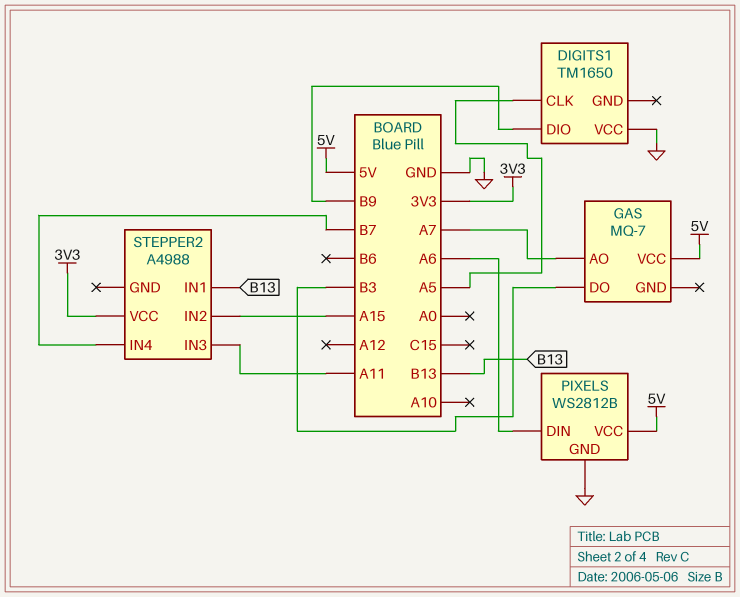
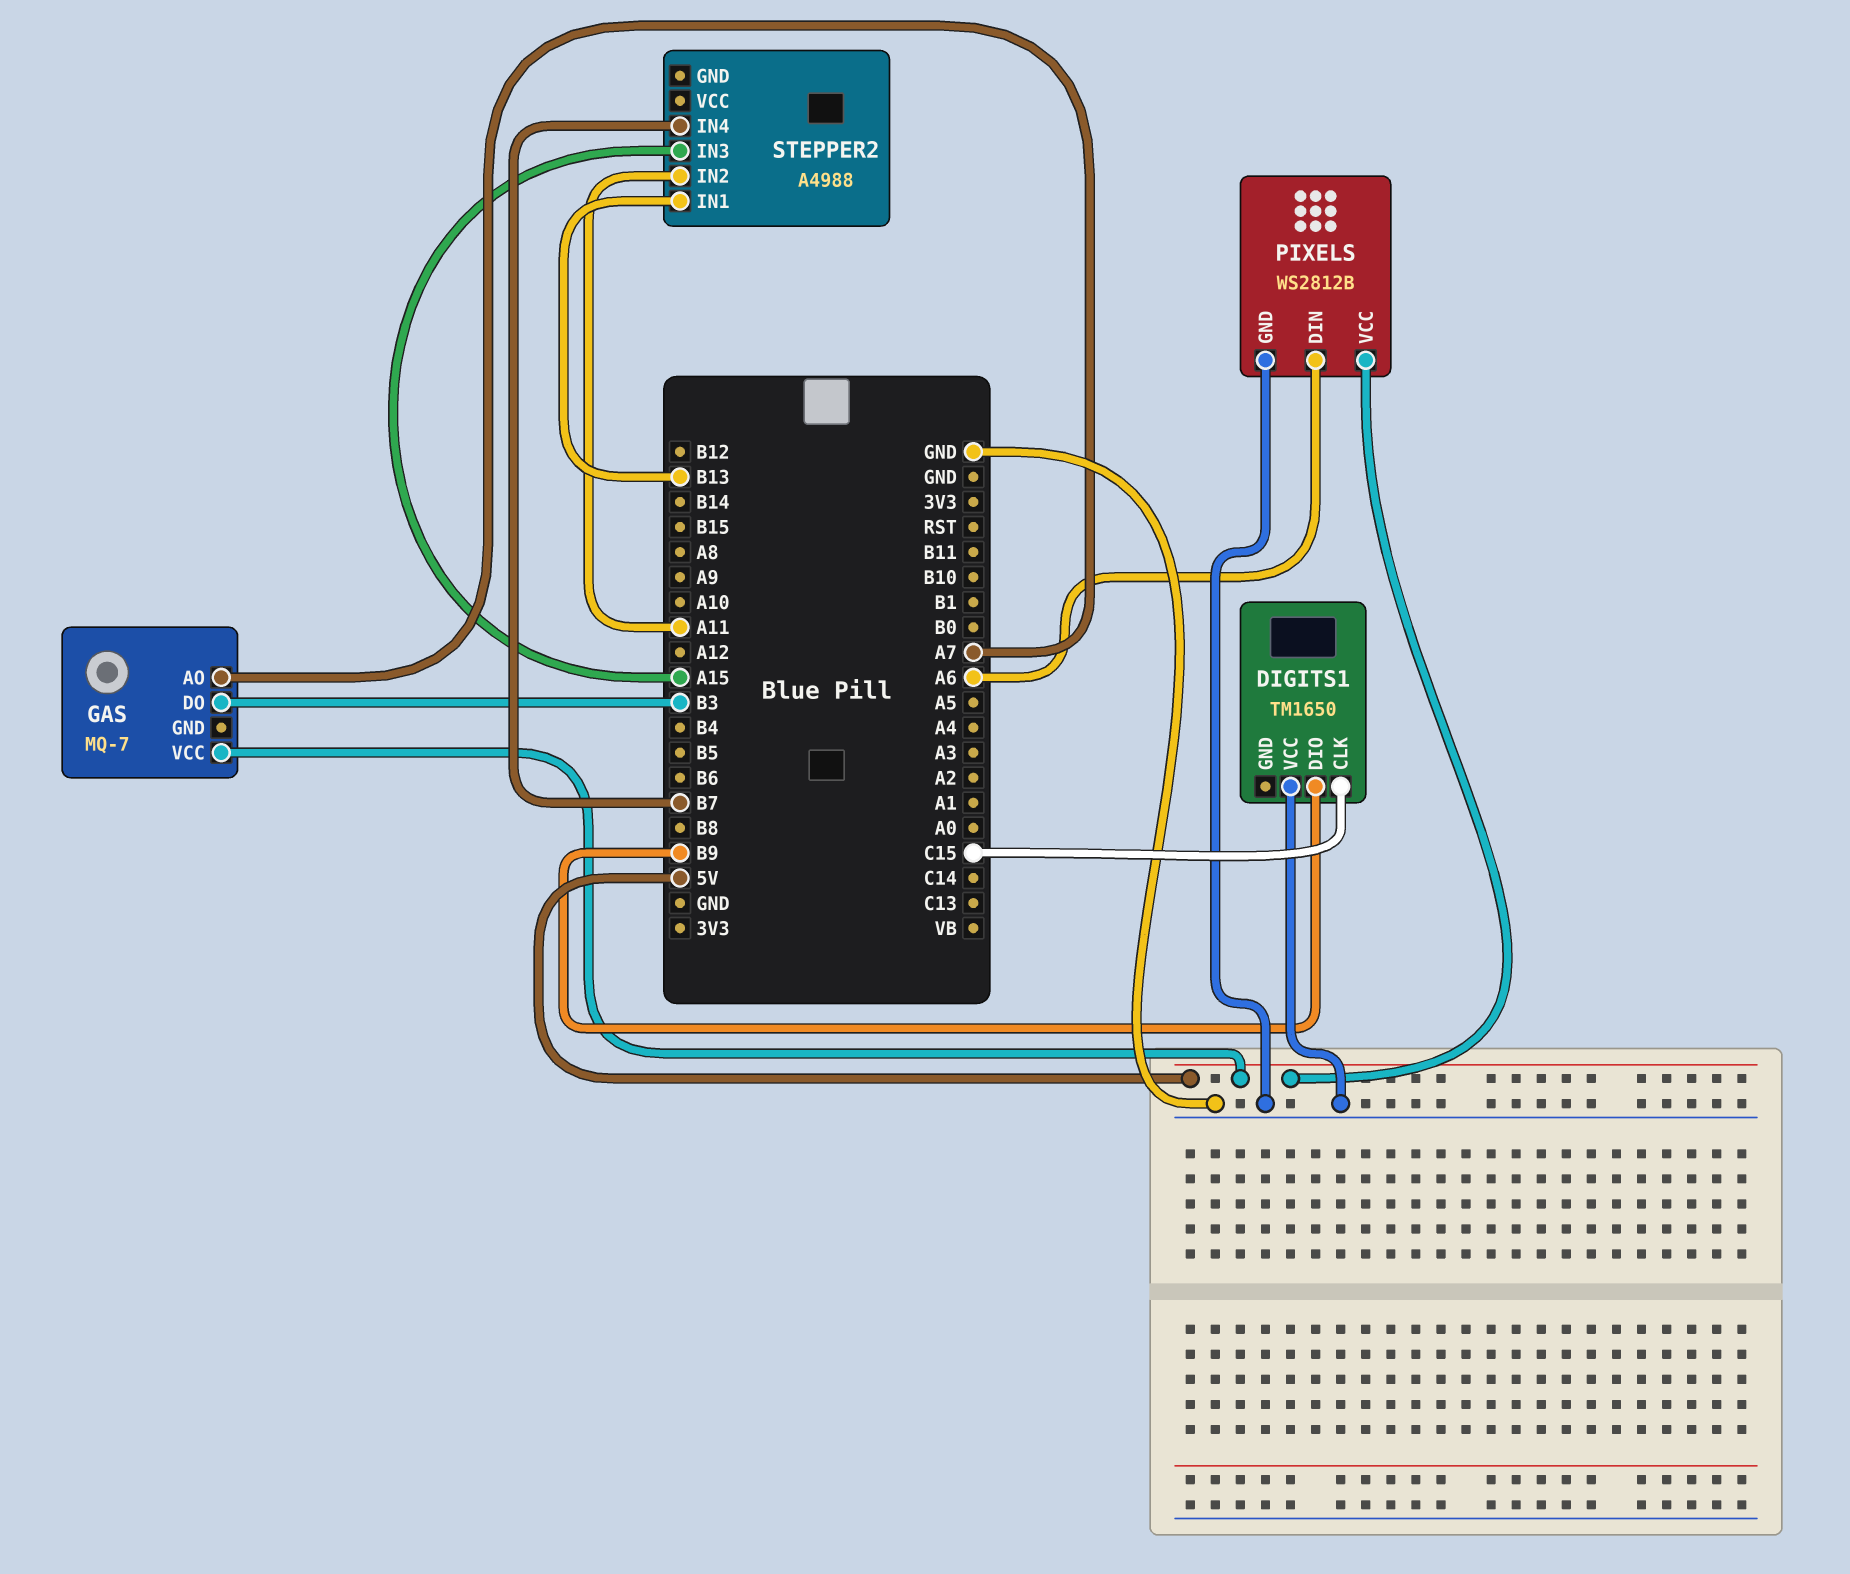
DIGITS1 pin CLK: A5 -> C15
STEPPER2 pin IN2: A15 -> A11
STEPPER2 pin IN3: A11 -> A15
STEPPER2 pin VCC: 3V3 -> none

